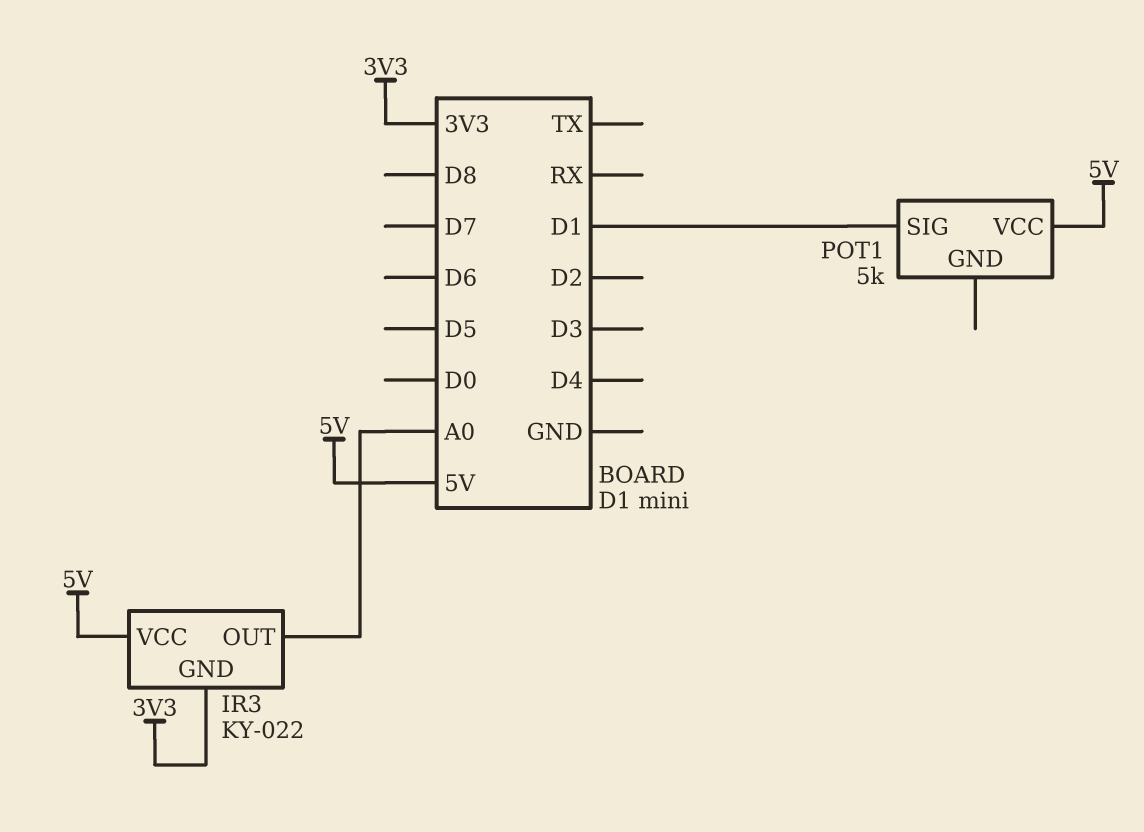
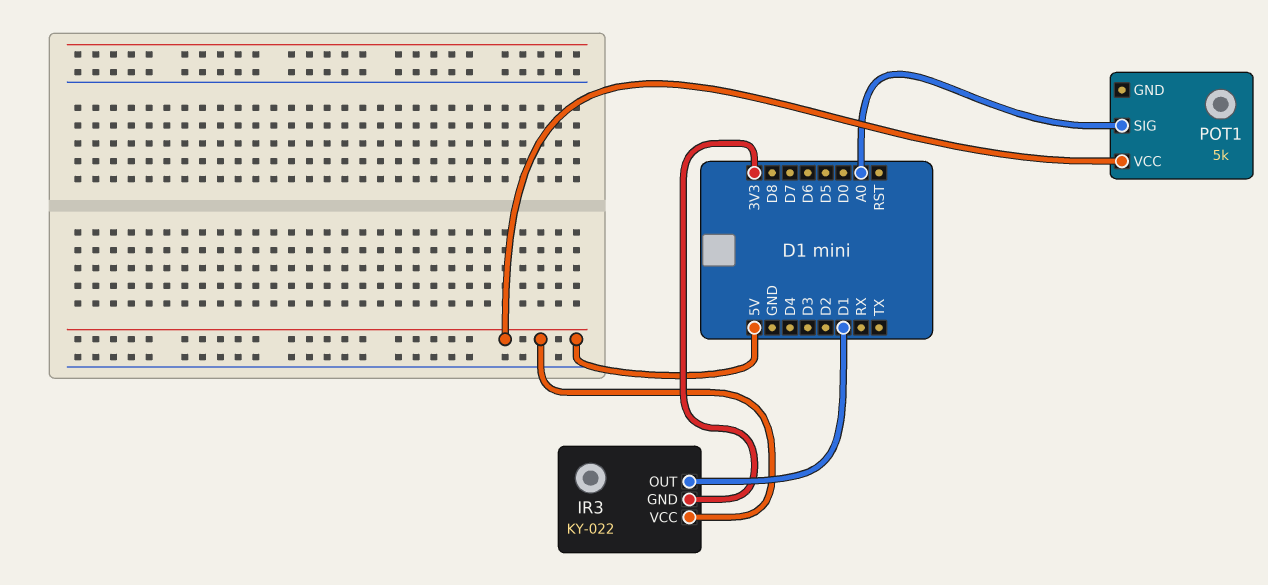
IR3 pin OUT: A0 -> D1
POT1 pin SIG: D1 -> A0

